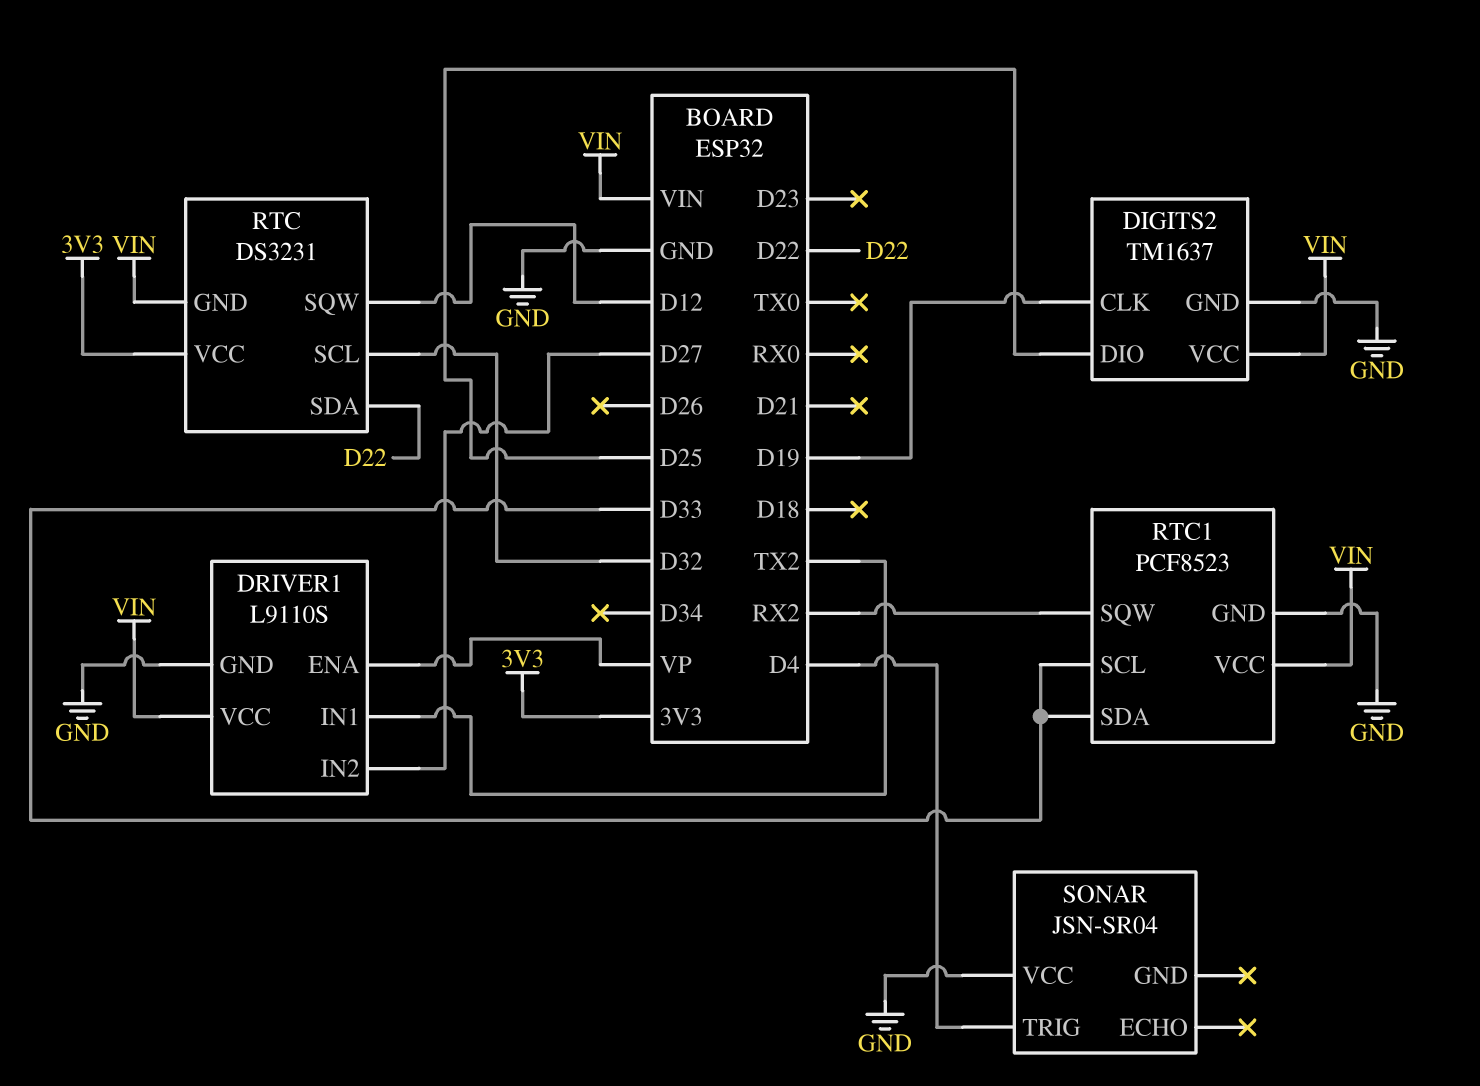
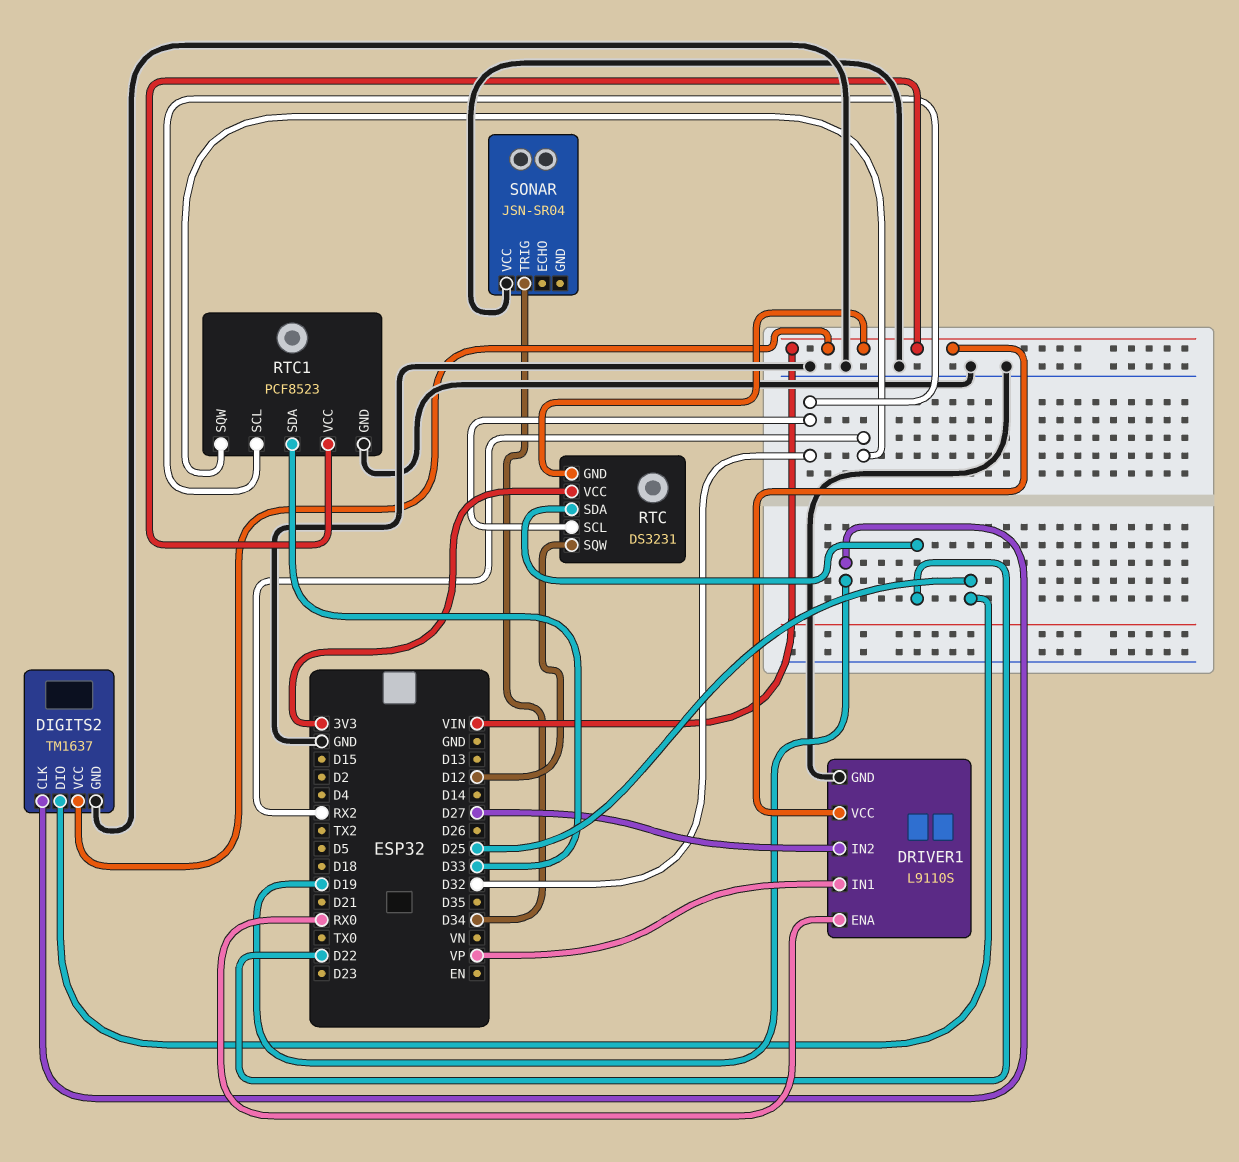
DRIVER1 pin ENA: VP -> RX0
DRIVER1 pin IN1: TX2 -> VP
RTC1 pin SCL: D33 -> D32
SONAR pin TRIG: D4 -> D34

